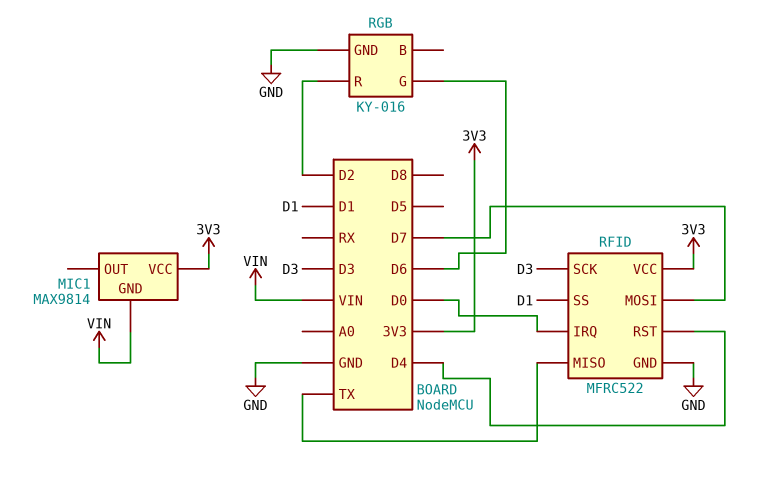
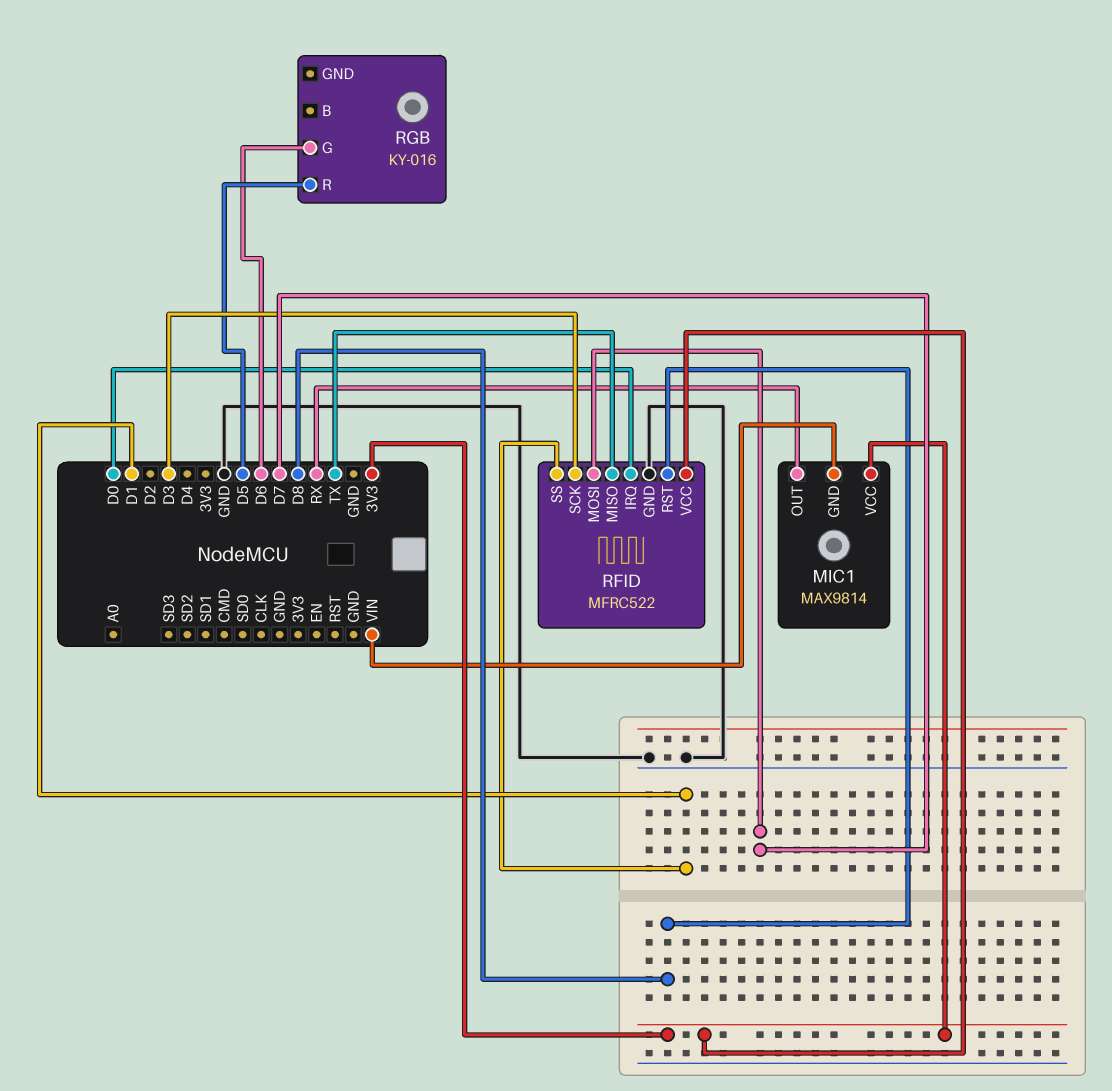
MIC1 pin OUT: none -> RX
RFID pin RST: D4 -> D8
RGB pin GND: GND -> none
RGB pin R: D2 -> D5

